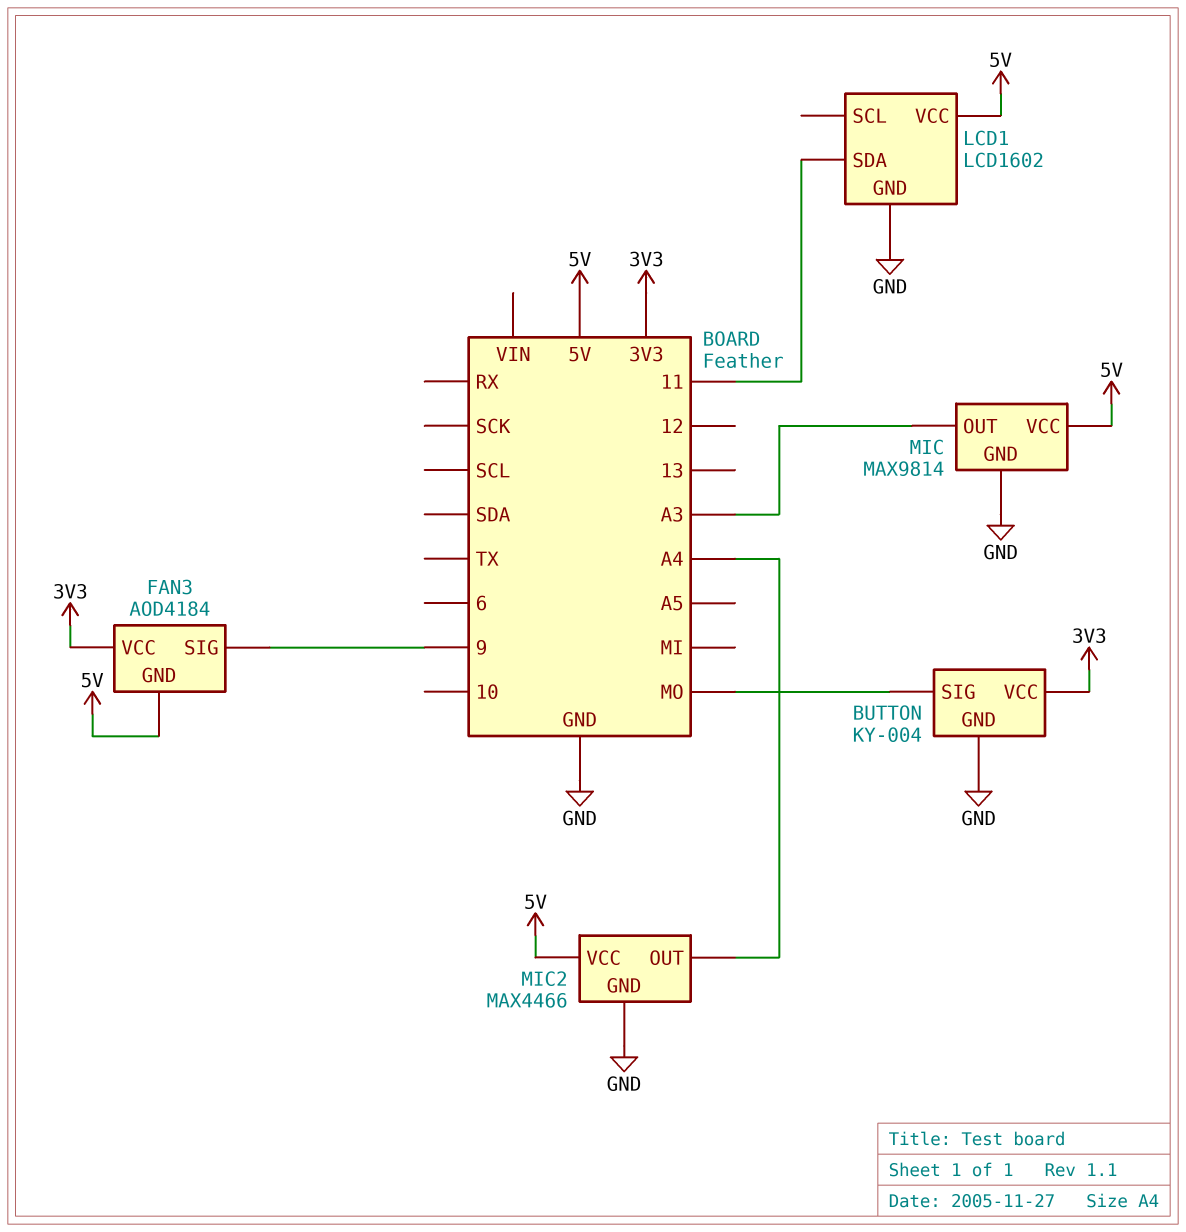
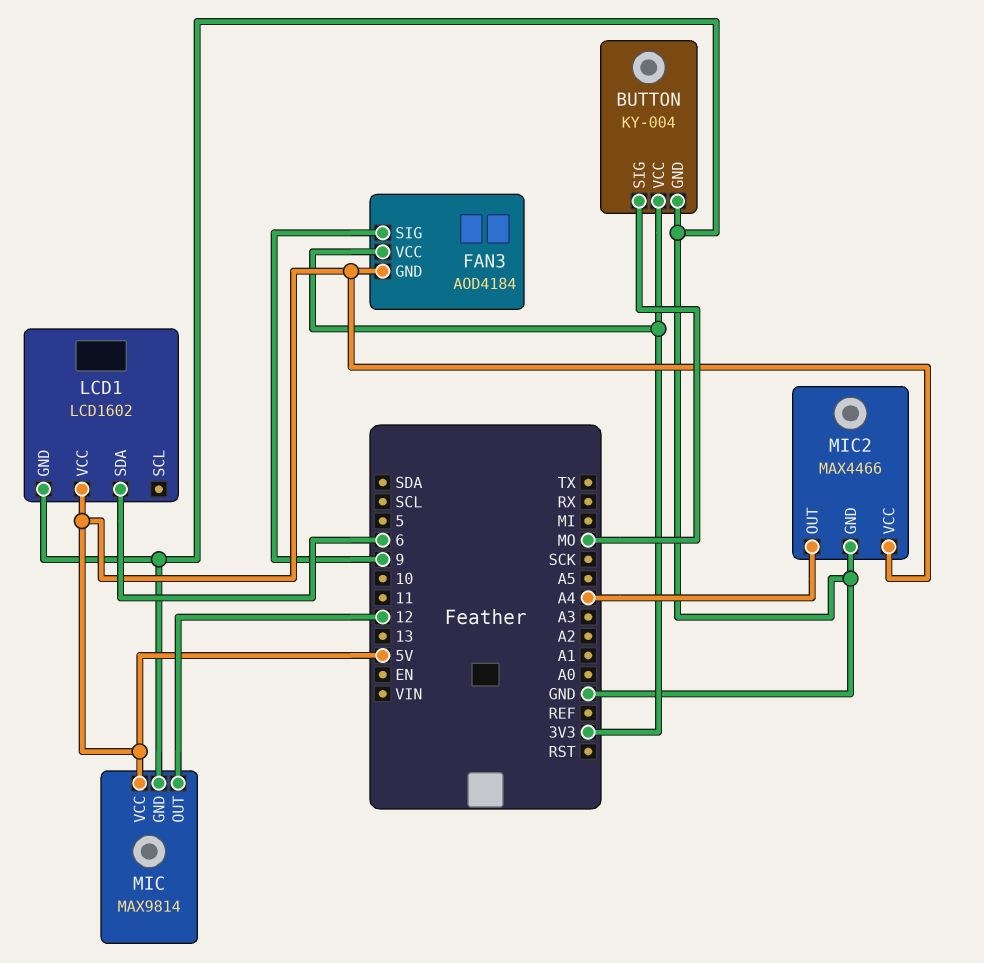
LCD1 pin SDA: 11 -> 6
MIC pin OUT: A3 -> 12

